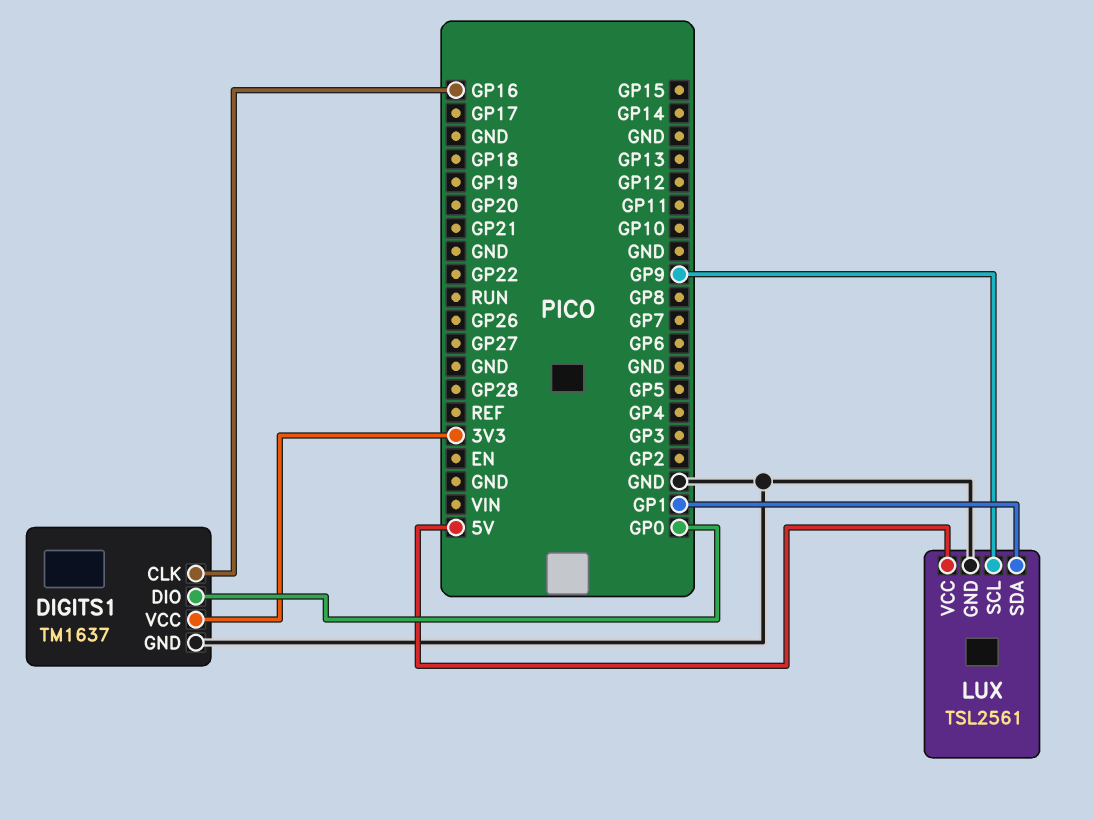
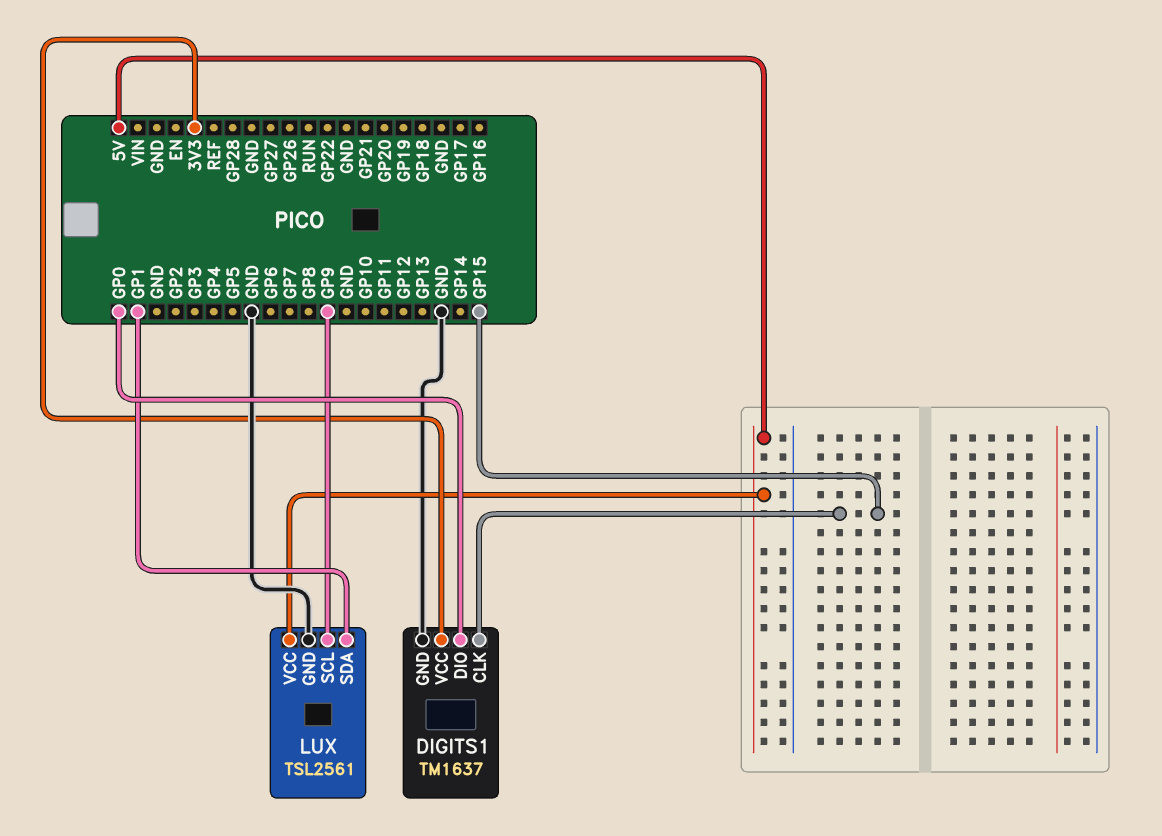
DIGITS1 pin CLK: GP16 -> GP15

